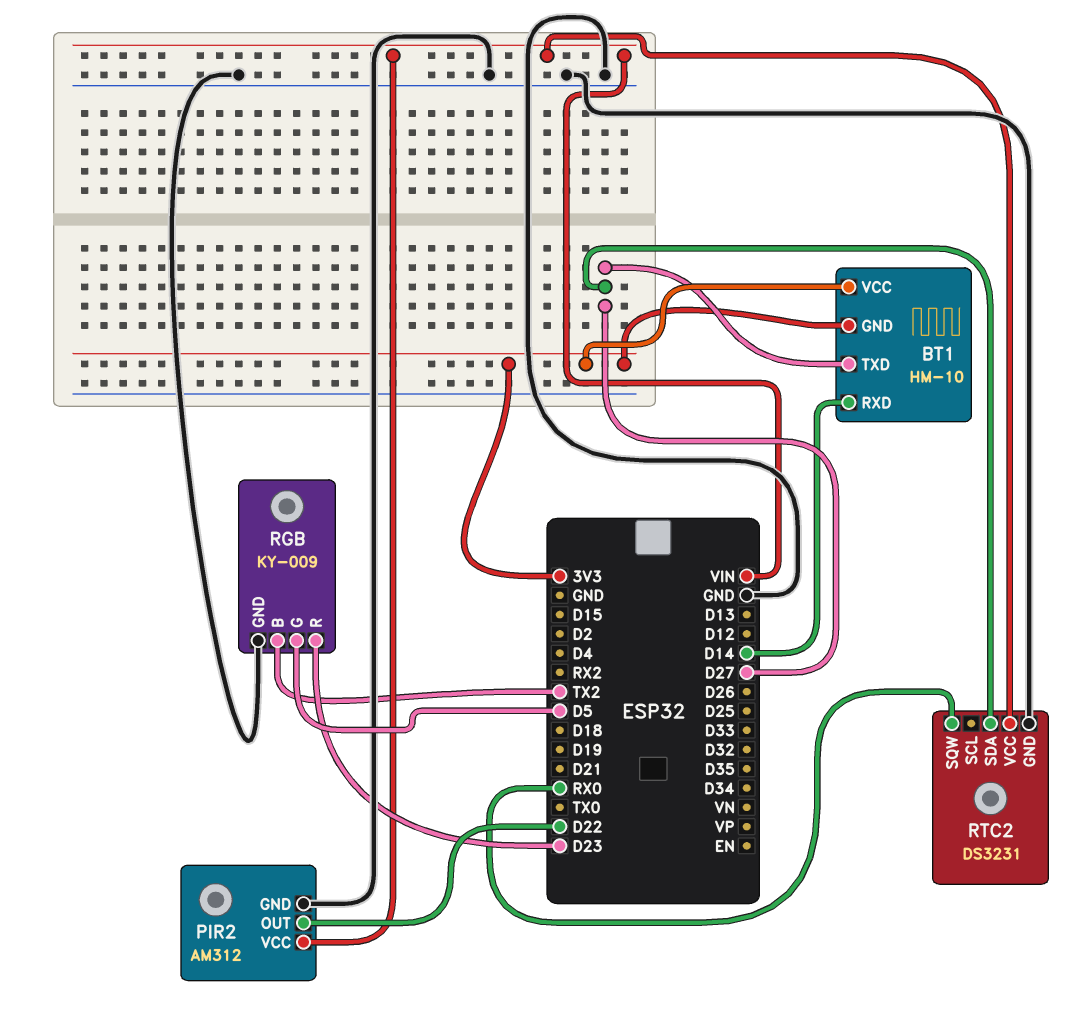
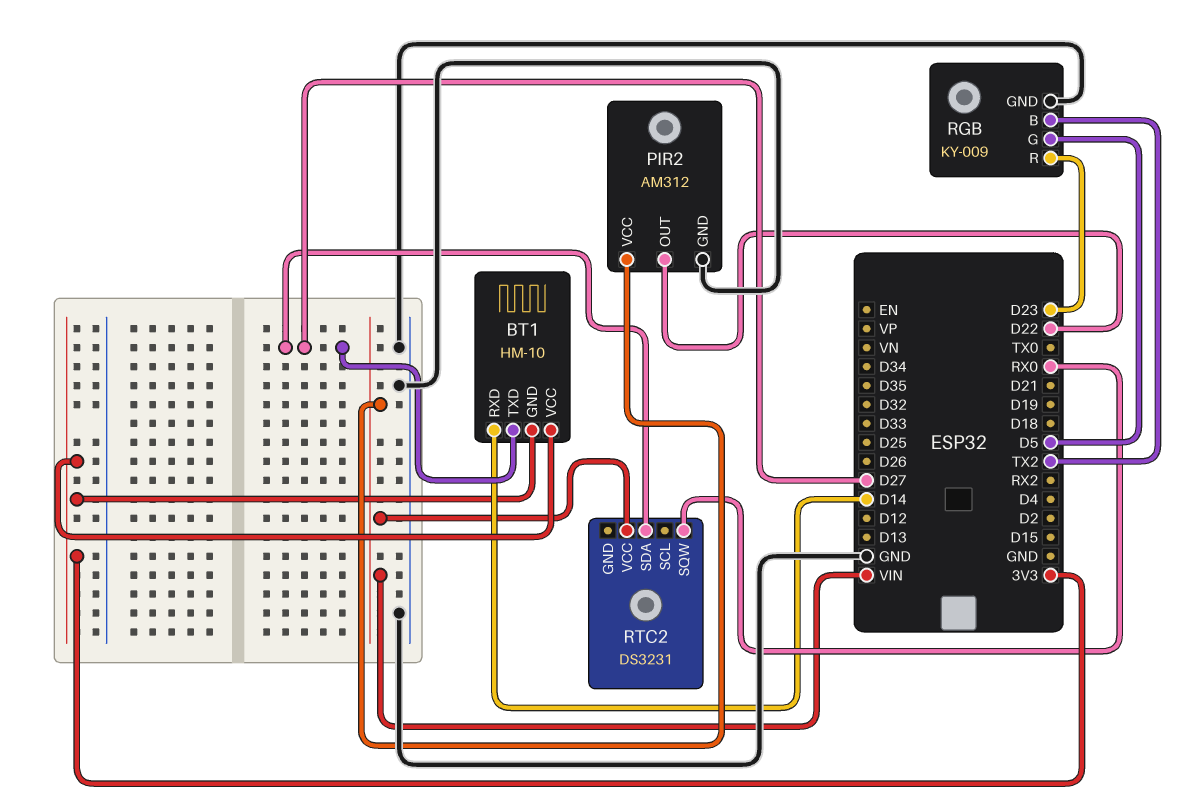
RTC2 pin GND: GND -> none

